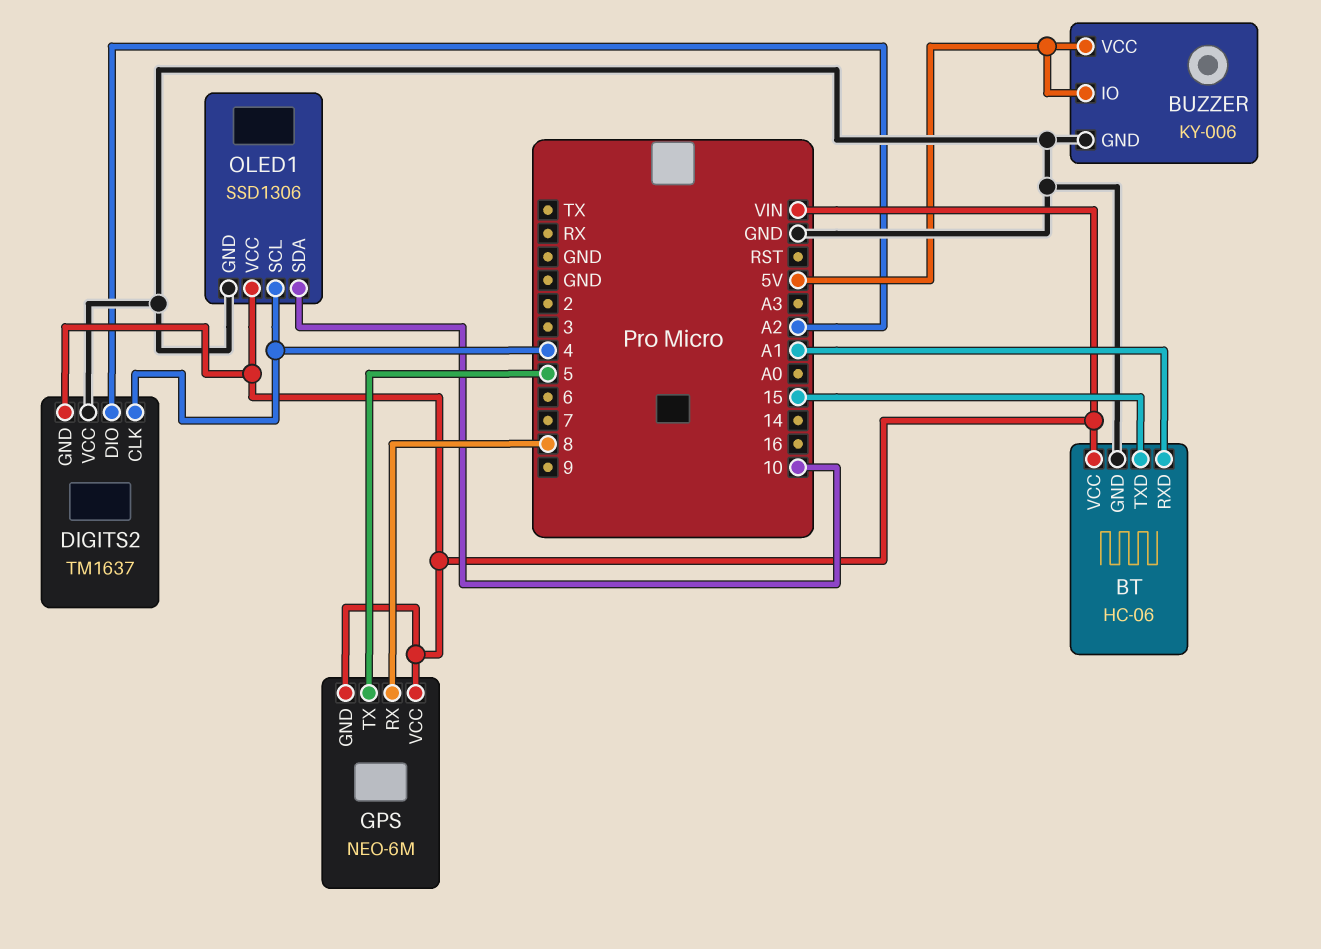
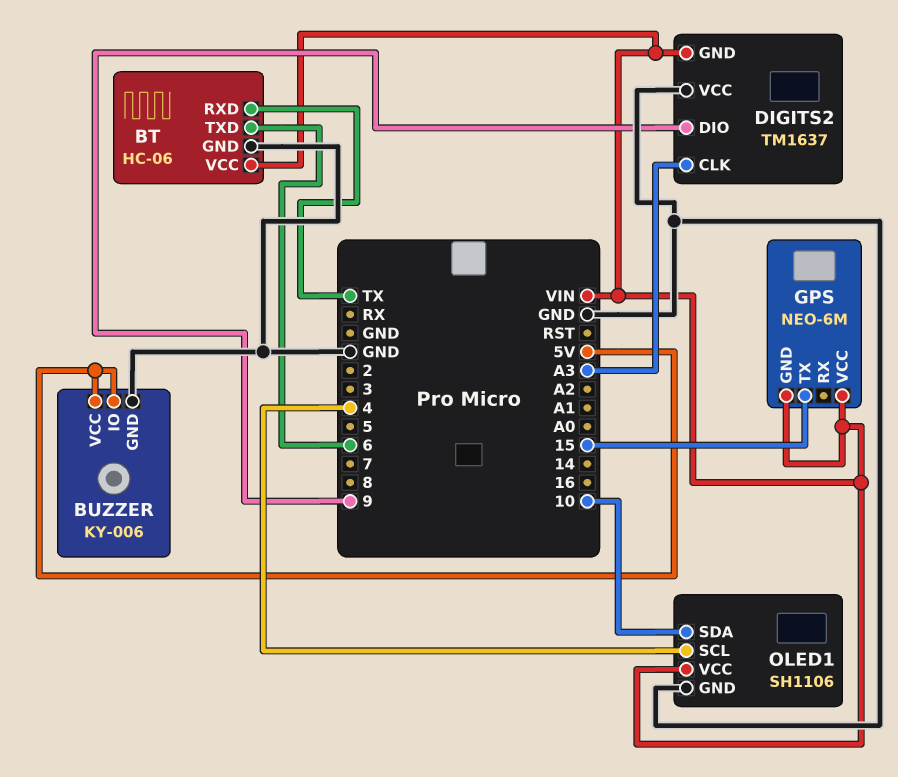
BT pin RXD: A1 -> TX
BT pin TXD: 15 -> 6
DIGITS2 pin CLK: 4 -> A3
DIGITS2 pin DIO: A2 -> 9
GPS pin RX: 8 -> none
GPS pin TX: 5 -> 15
OLED1: SSD1306 -> SH1106

